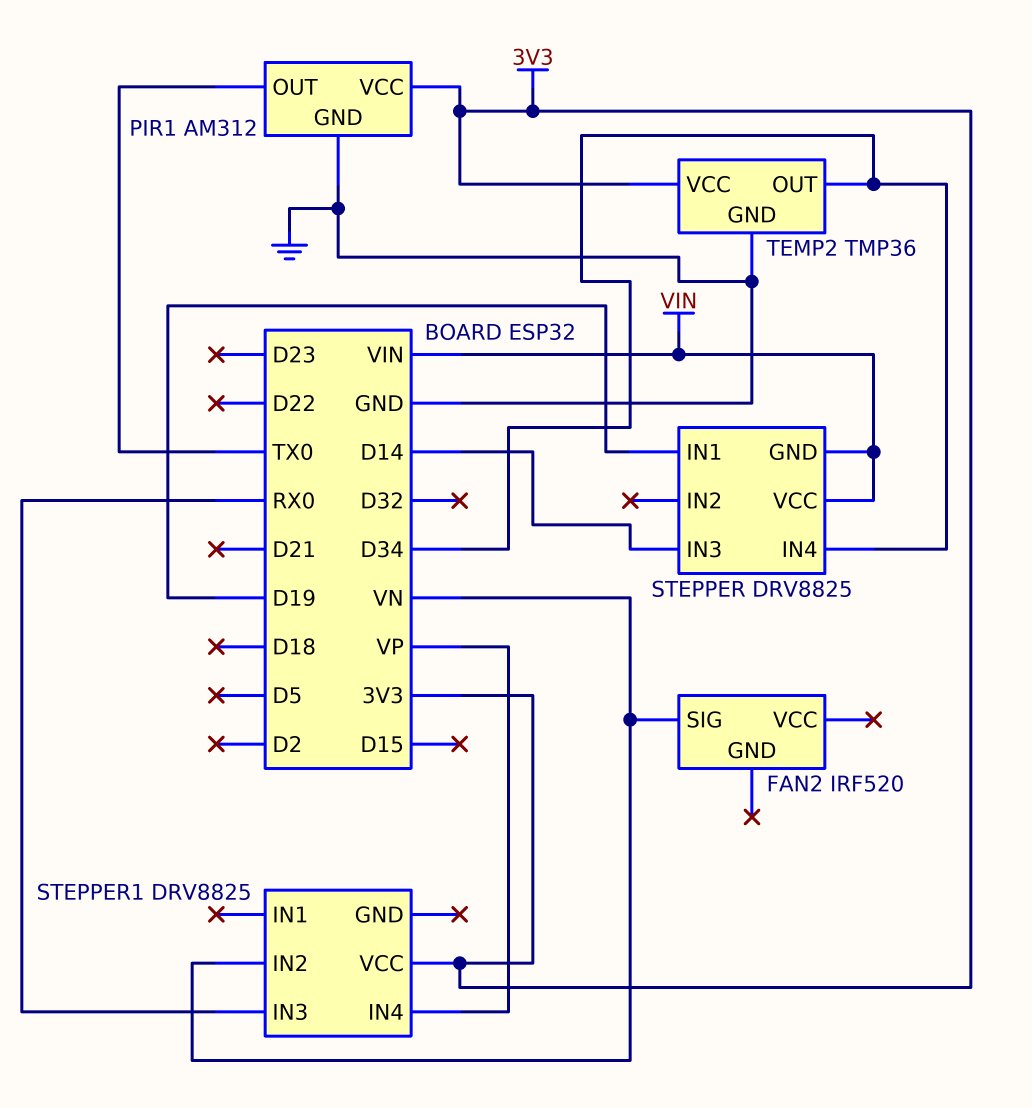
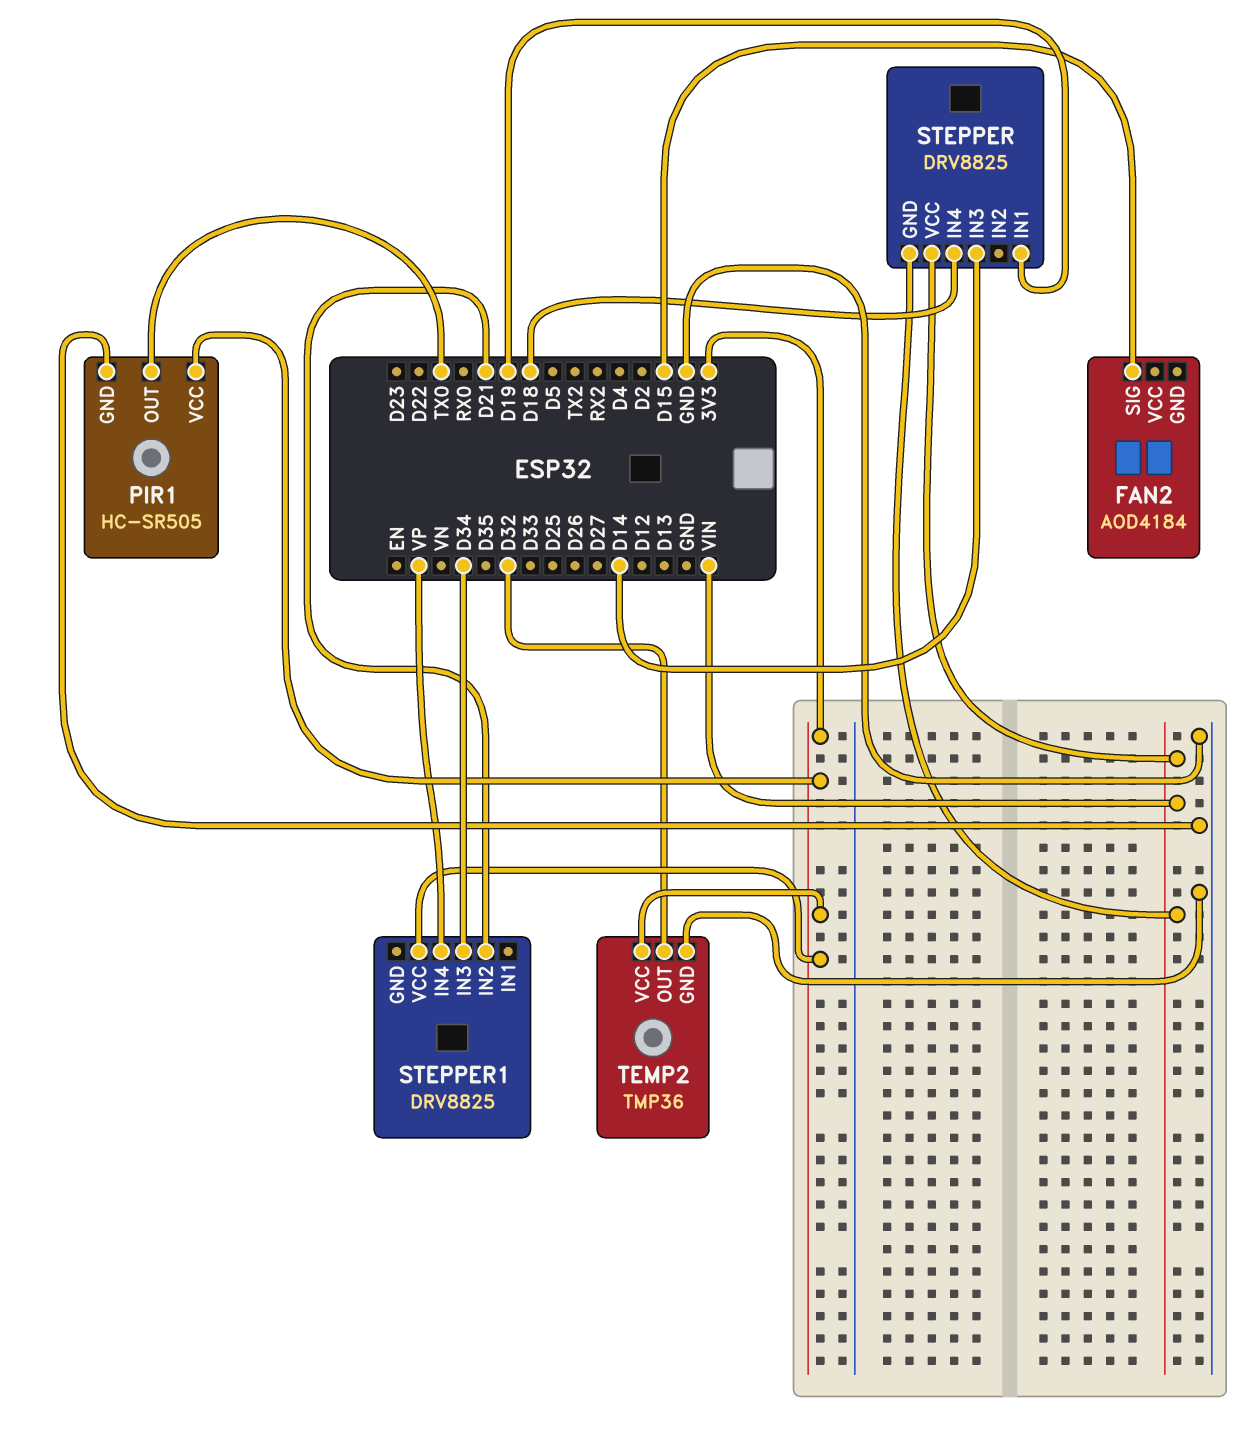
FAN2: IRF520 -> AOD4184
FAN2 pin SIG: VN -> D15
PIR1: AM312 -> HC-SR505
STEPPER pin IN4: D34 -> D18
STEPPER1 pin IN2: VN -> D21
STEPPER1 pin IN3: RX0 -> D34
TEMP2 pin OUT: D34 -> D32

